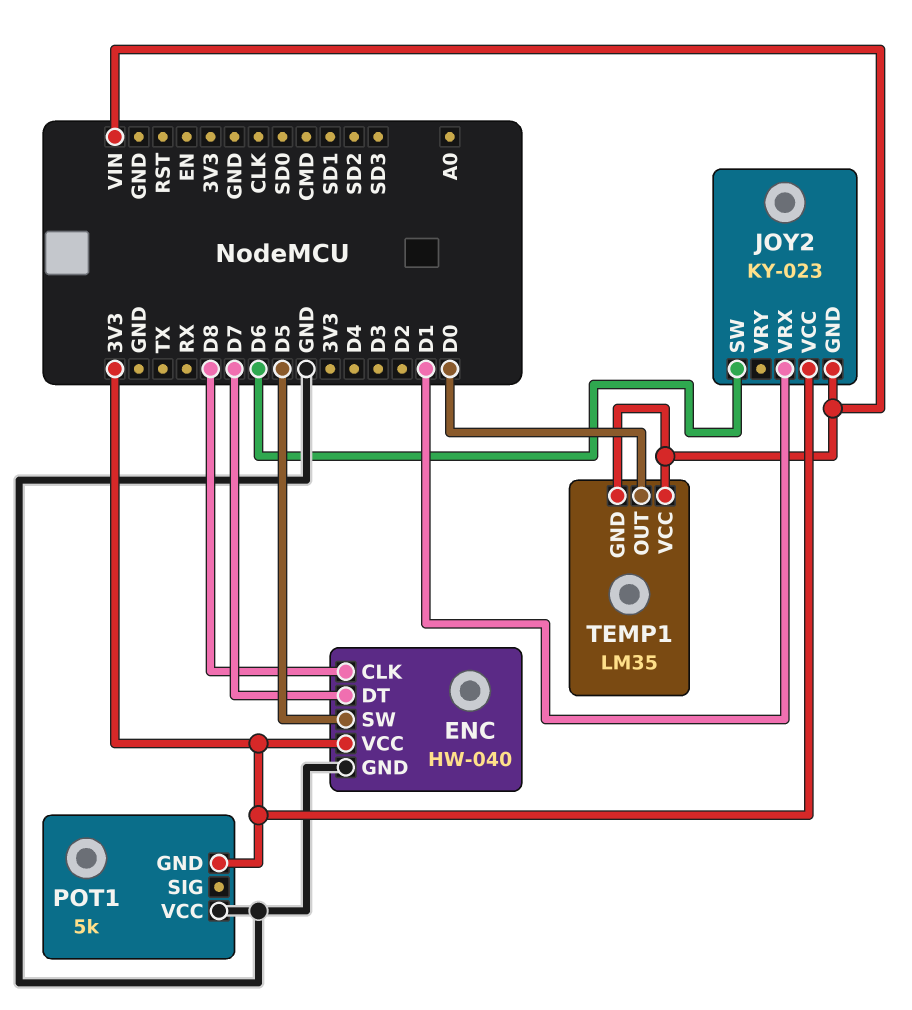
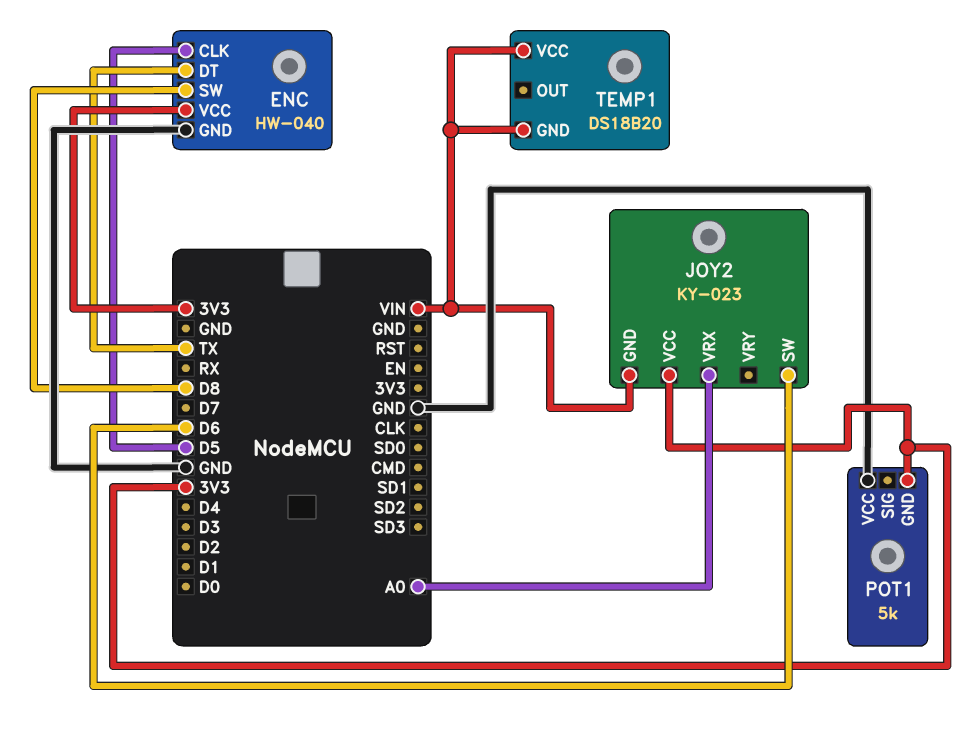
ENC pin CLK: D8 -> D5
ENC pin DT: D7 -> TX
ENC pin SW: D5 -> D8
JOY2 pin VRX: D1 -> A0
TEMP1: LM35 -> DS18B20
TEMP1 pin OUT: D0 -> none

